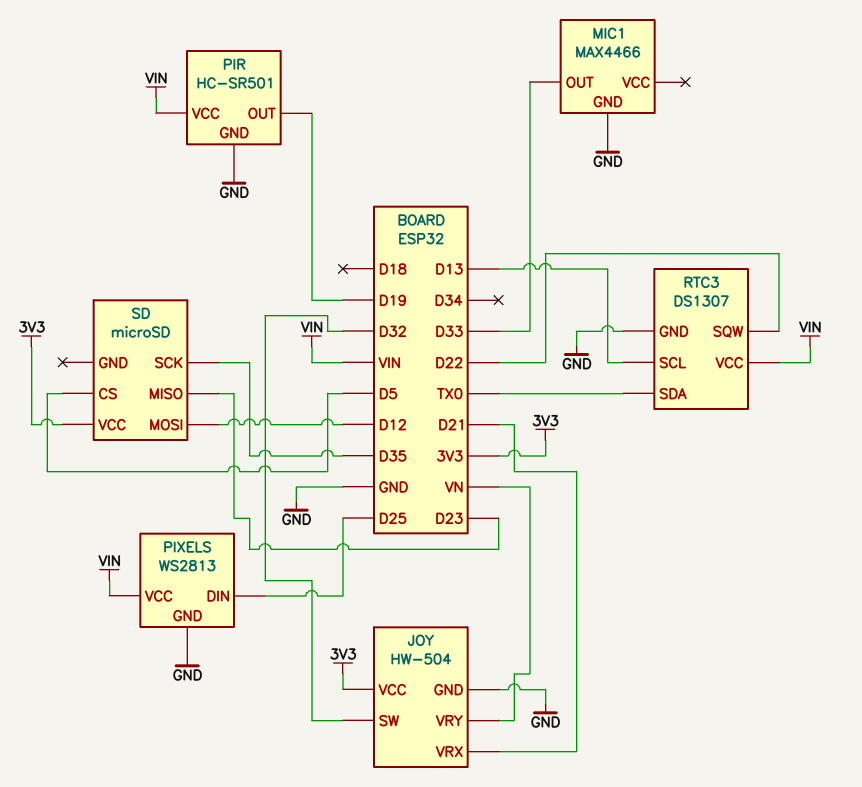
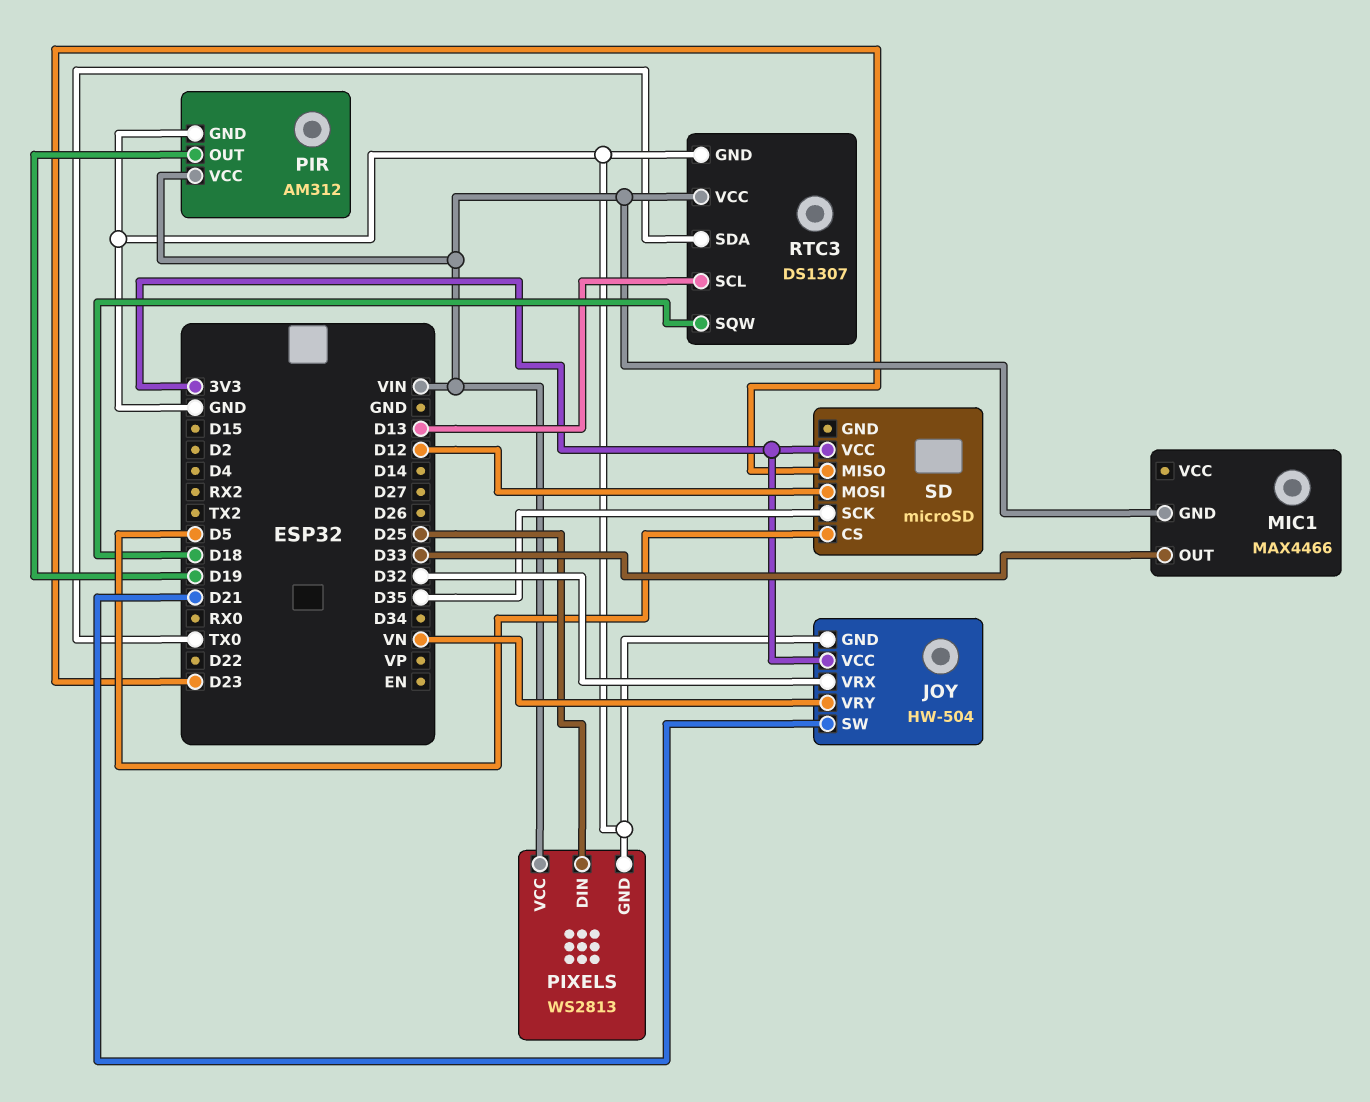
JOY pin SW: D32 -> D21
JOY pin VRX: D21 -> D32
MIC1 pin GND: GND -> VIN
PIR: HC-SR501 -> AM312
RTC3 pin SQW: D22 -> D18

